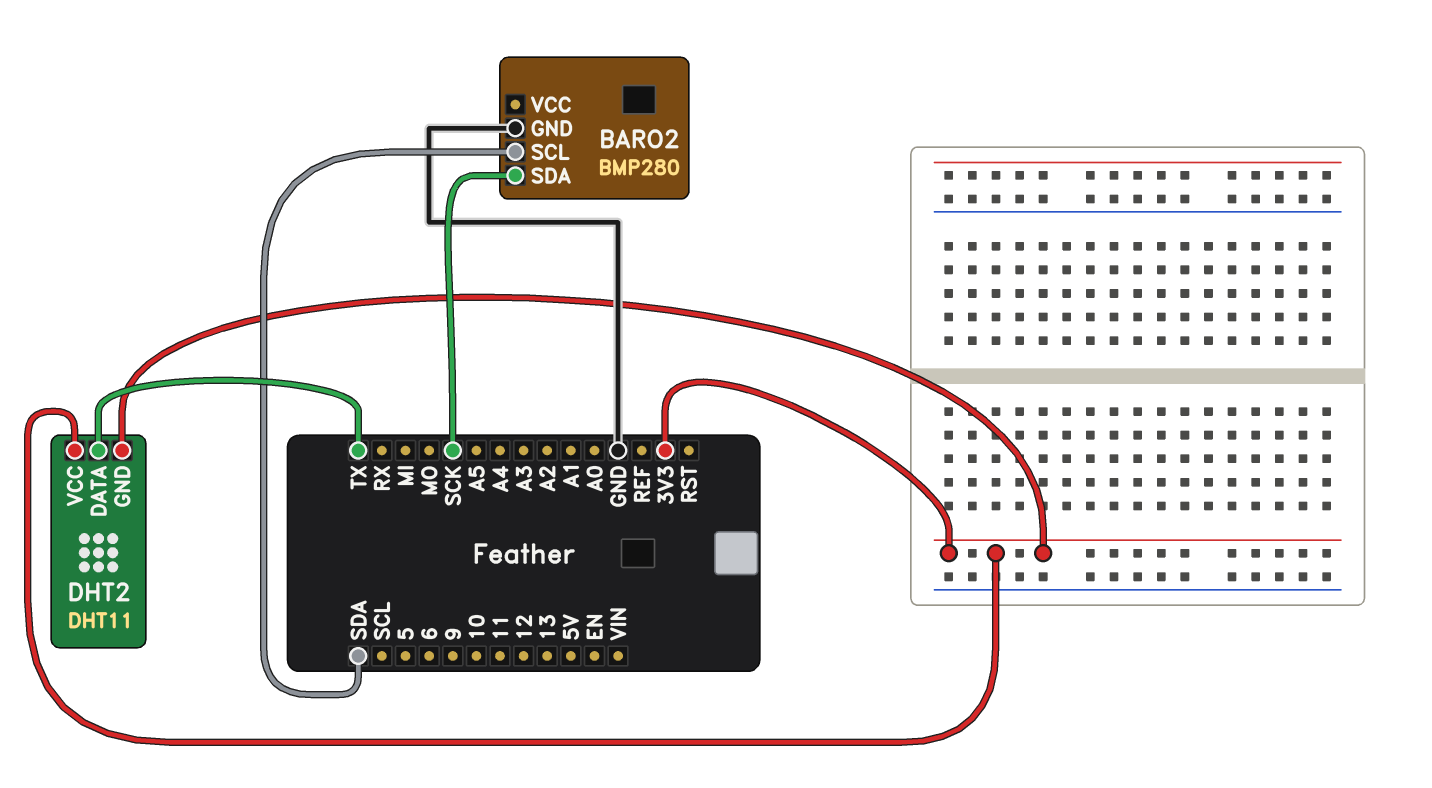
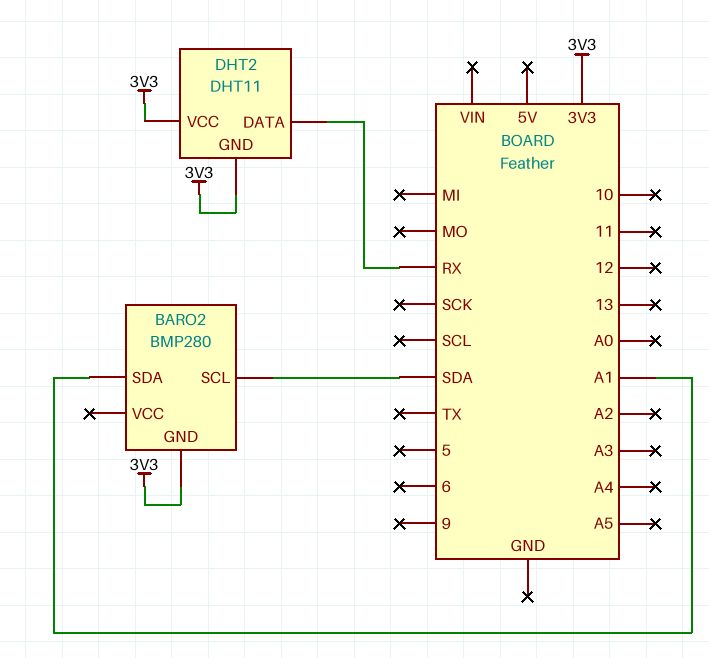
BARO2 pin GND: GND -> 3V3
BARO2 pin SDA: SCK -> A1
DHT2 pin DATA: TX -> RX

